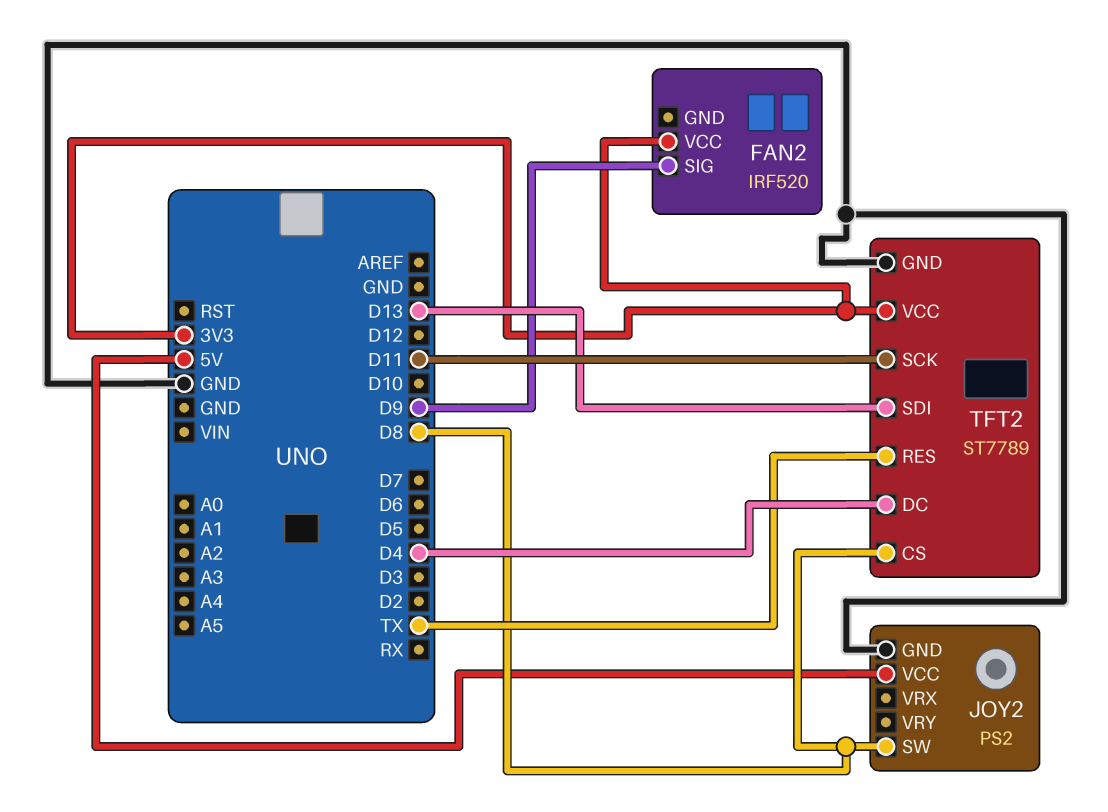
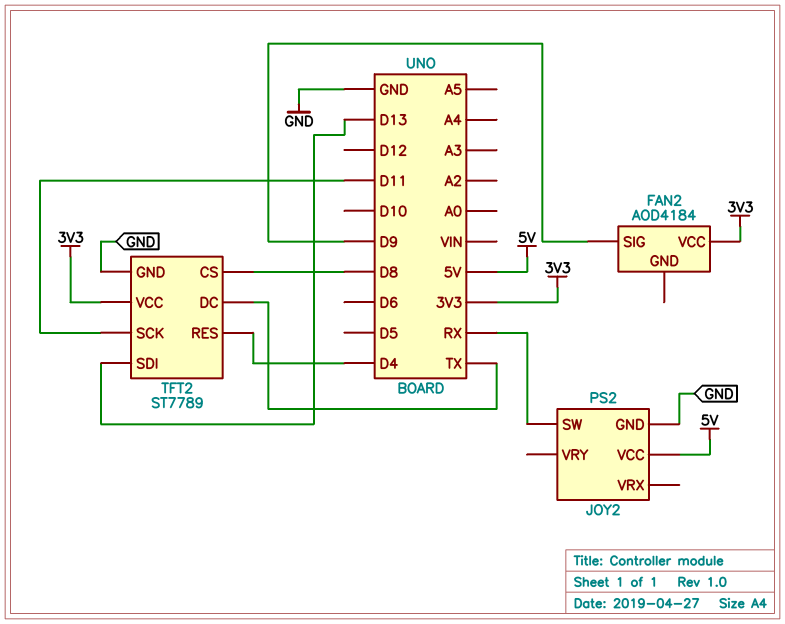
FAN2: IRF520 -> AOD4184
JOY2 pin SW: D8 -> RX
TFT2 pin DC: D4 -> TX
TFT2 pin RES: TX -> D4

